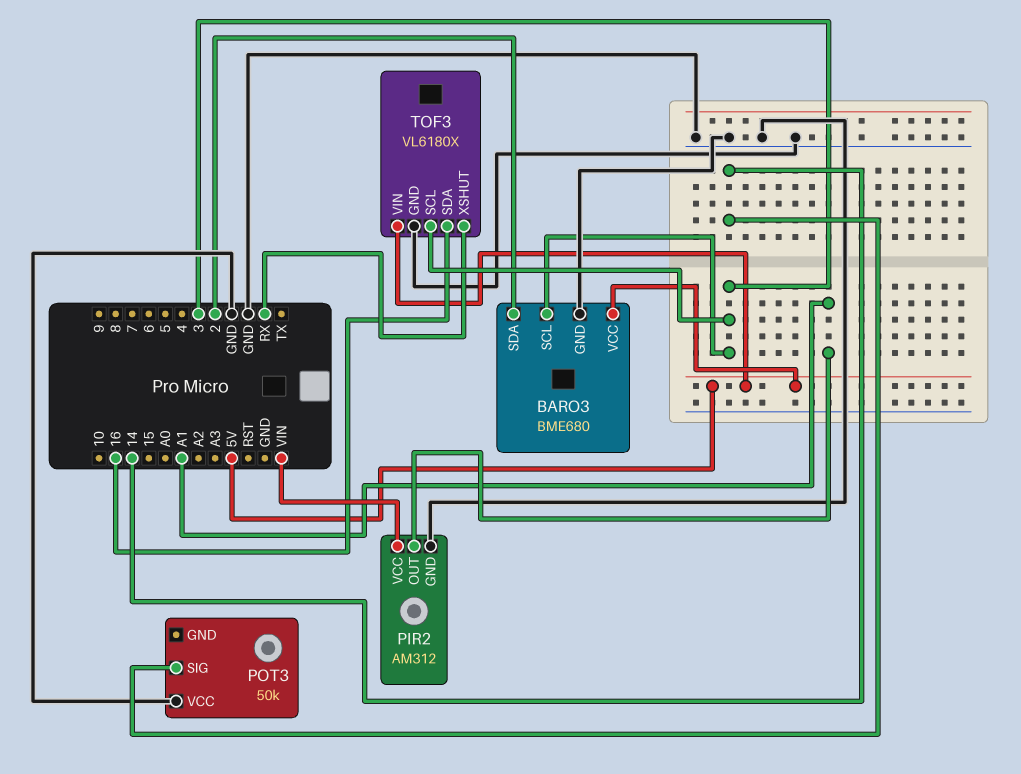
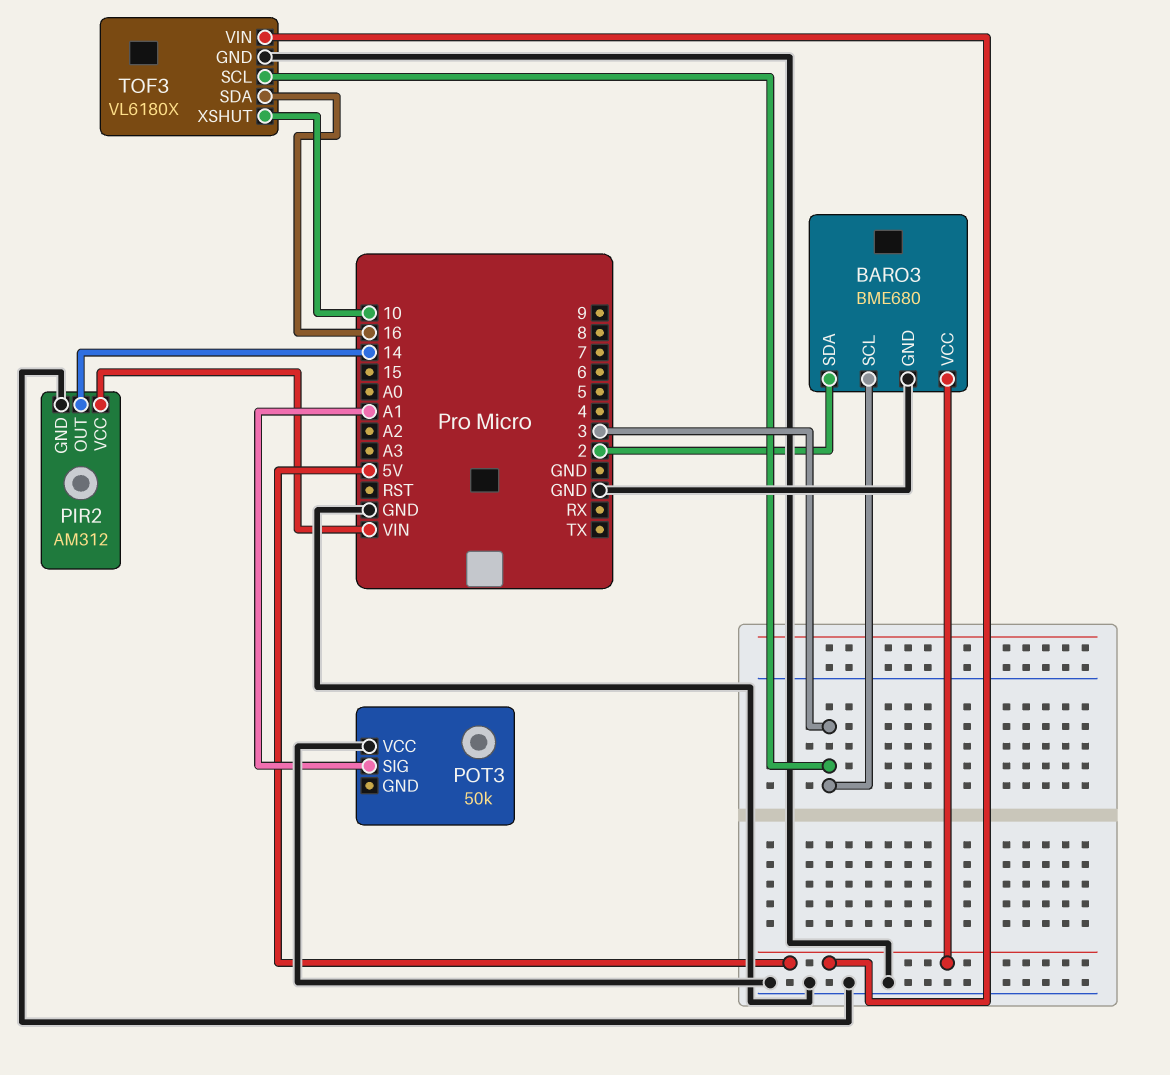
PIR2 pin OUT: A1 -> 14
POT3 pin SIG: 14 -> A1
TOF3 pin XSHUT: RX -> 10

